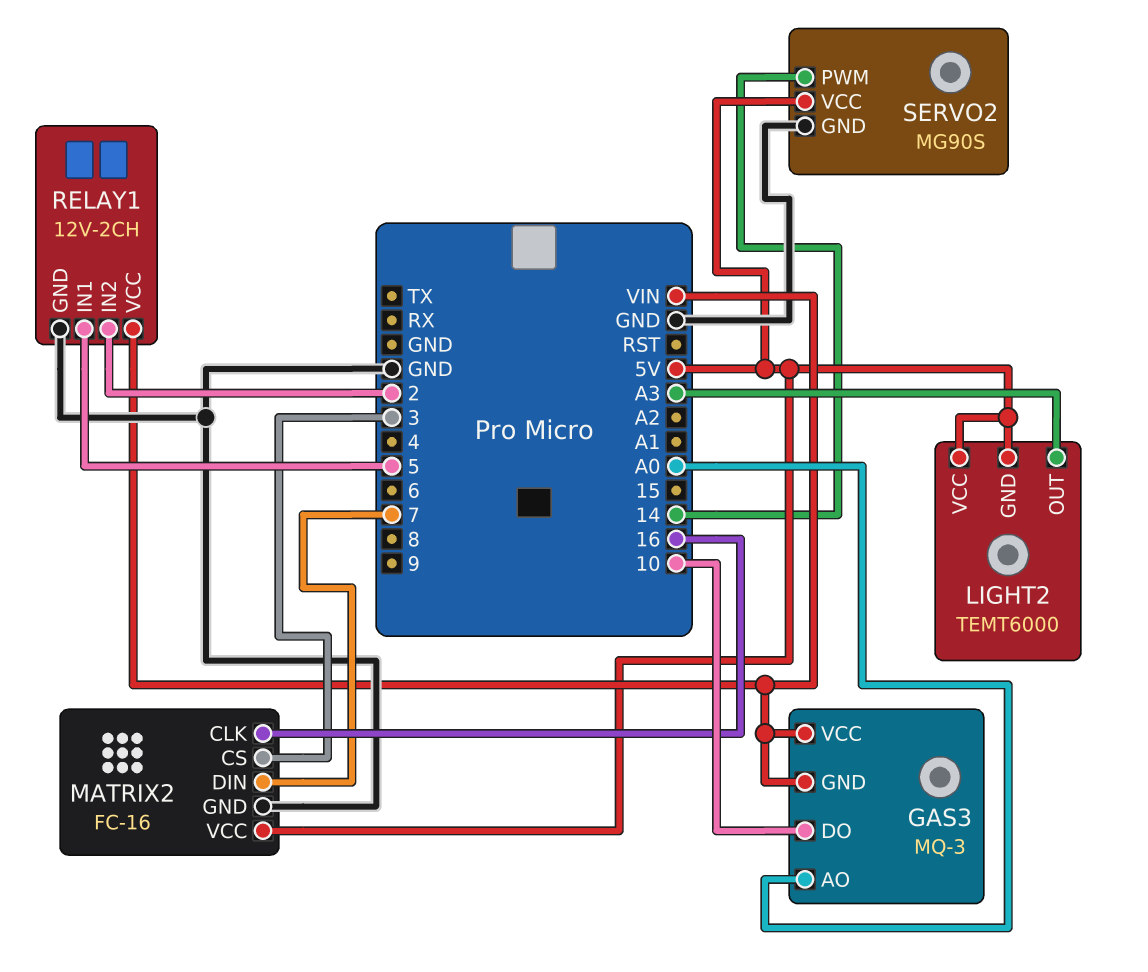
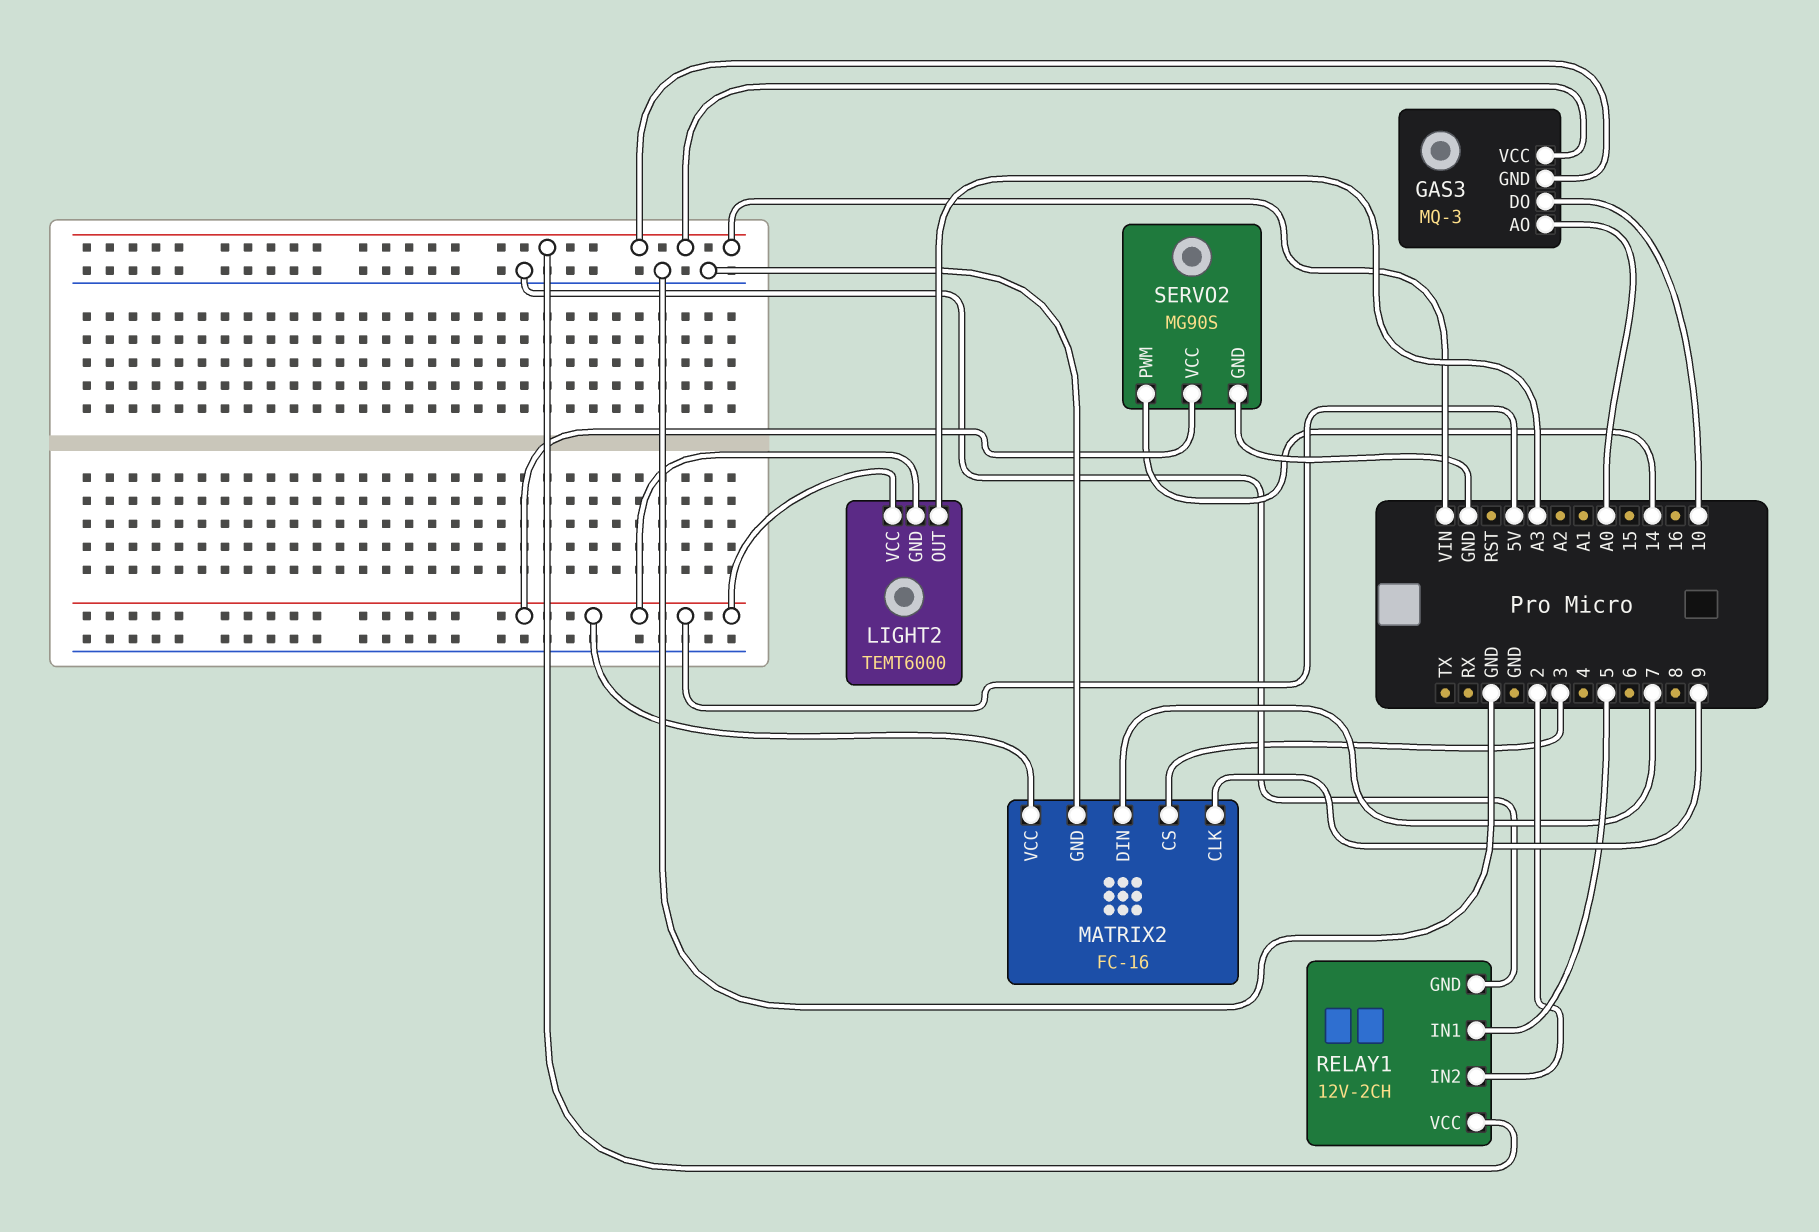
MATRIX2 pin CLK: 16 -> 9

